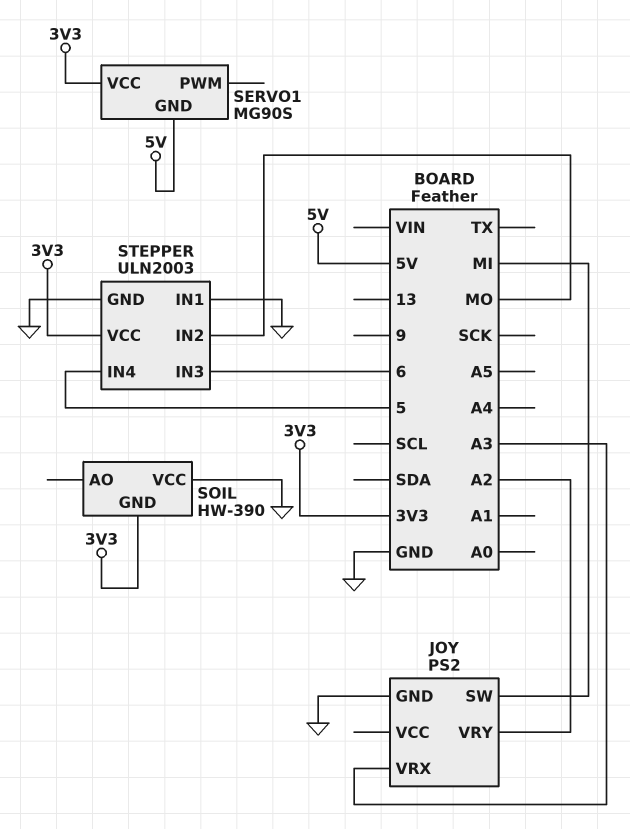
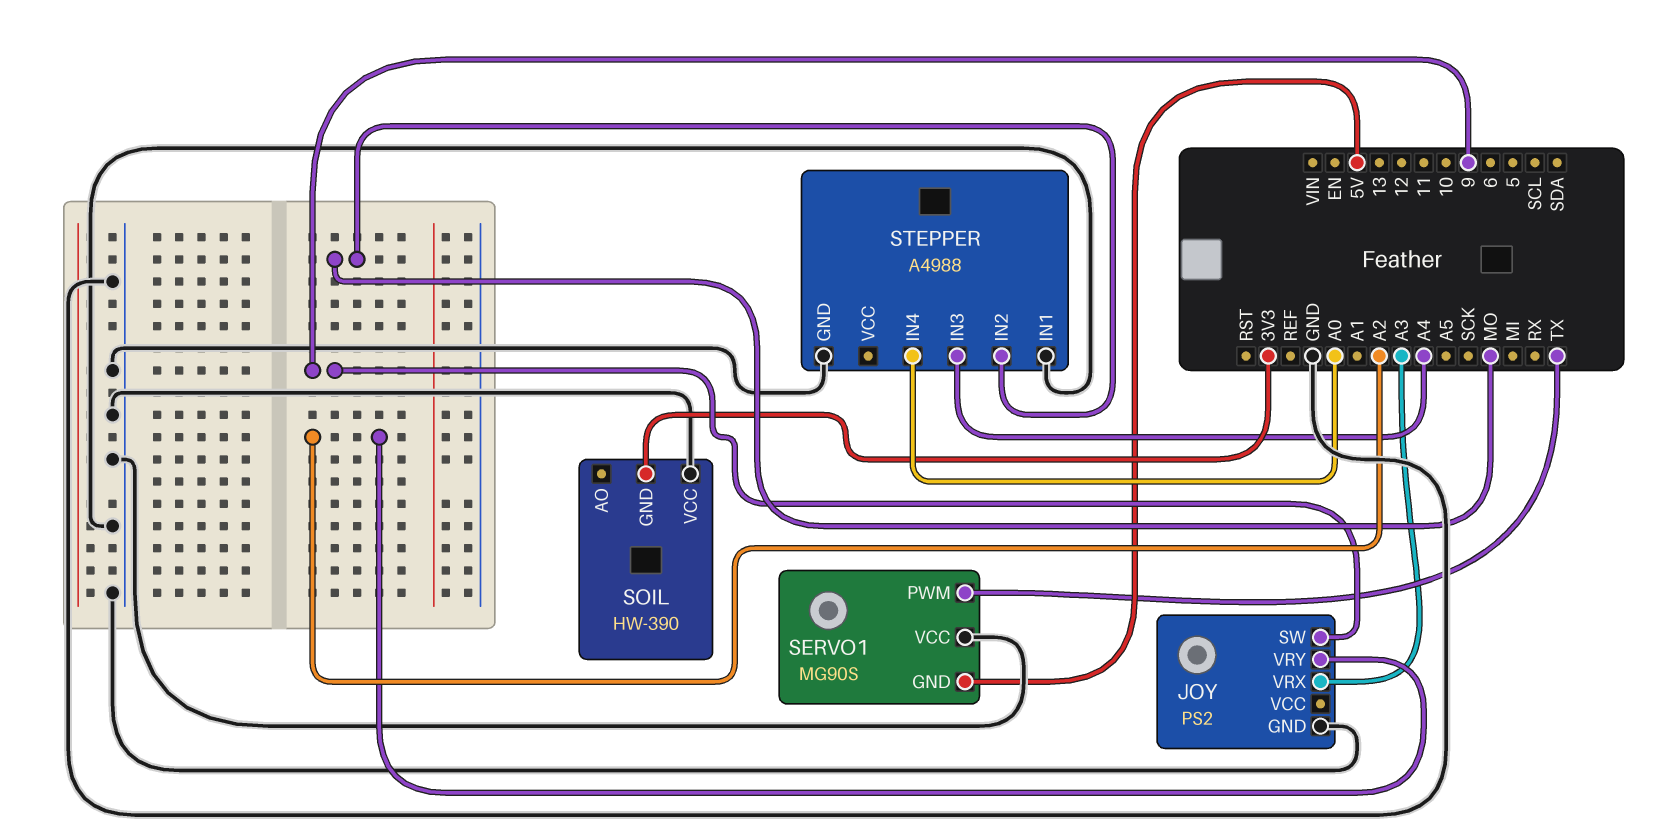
JOY pin SW: MI -> 9
SERVO1 pin PWM: none -> TX
SERVO1 pin VCC: 3V3 -> GND
STEPPER: ULN2003 -> A4988
STEPPER pin IN3: 6 -> A4
STEPPER pin IN4: 5 -> A0
STEPPER pin VCC: 3V3 -> none

